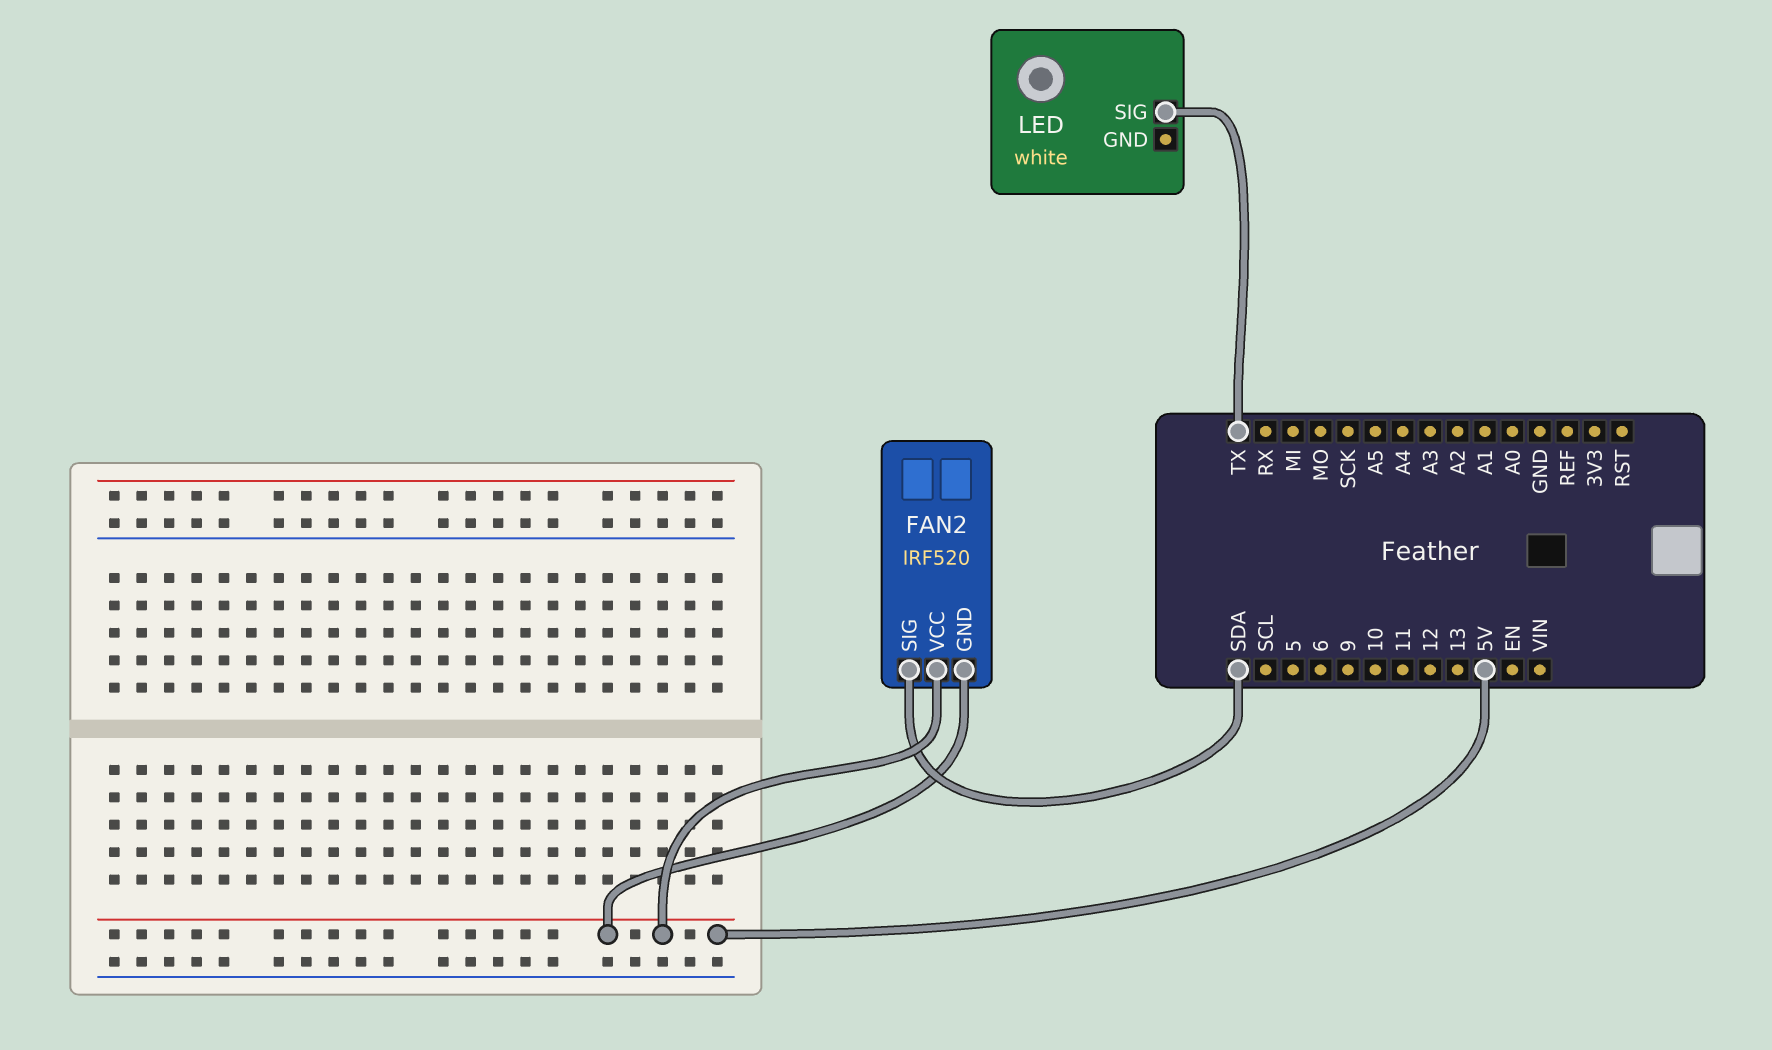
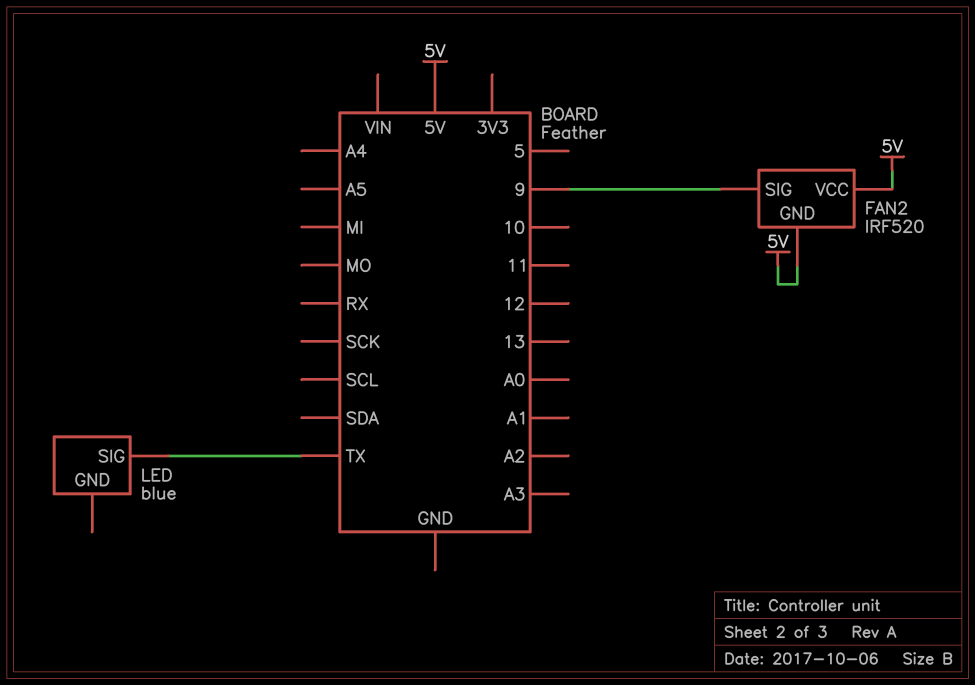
FAN2 pin SIG: SDA -> 9
LED: white -> blue

